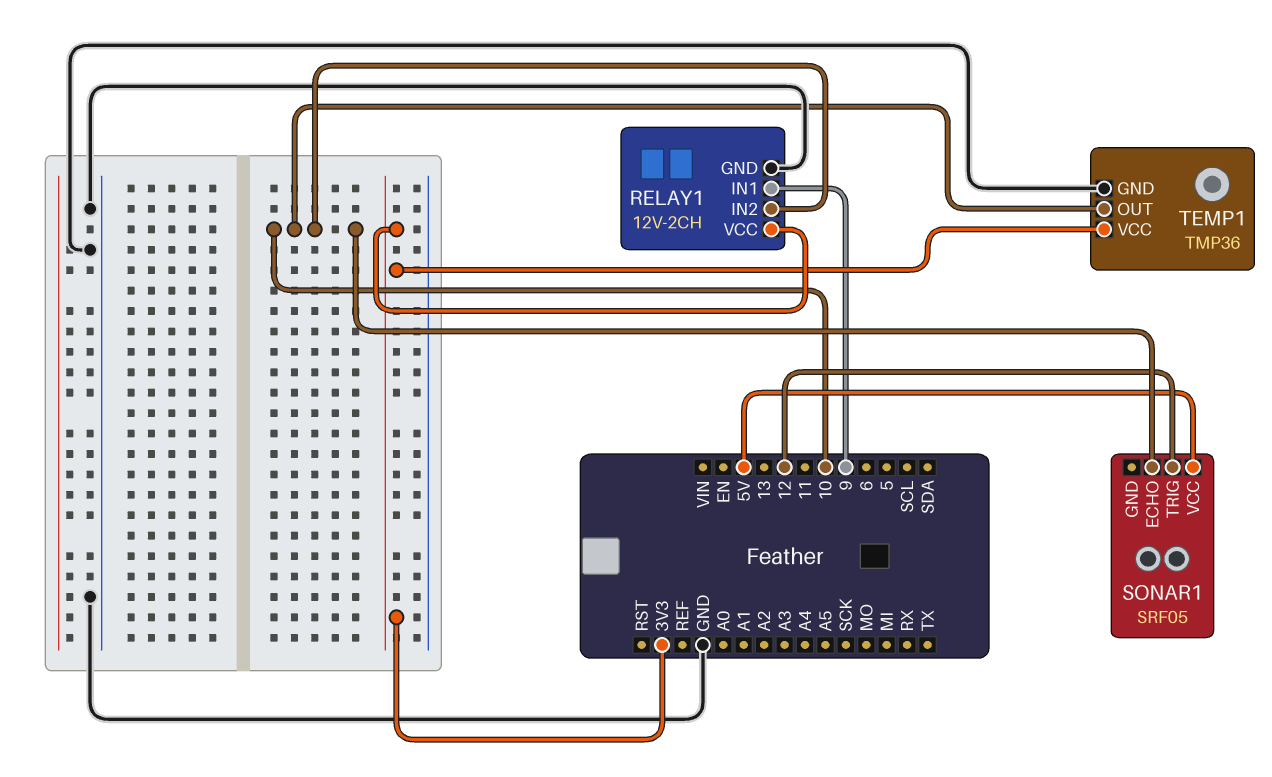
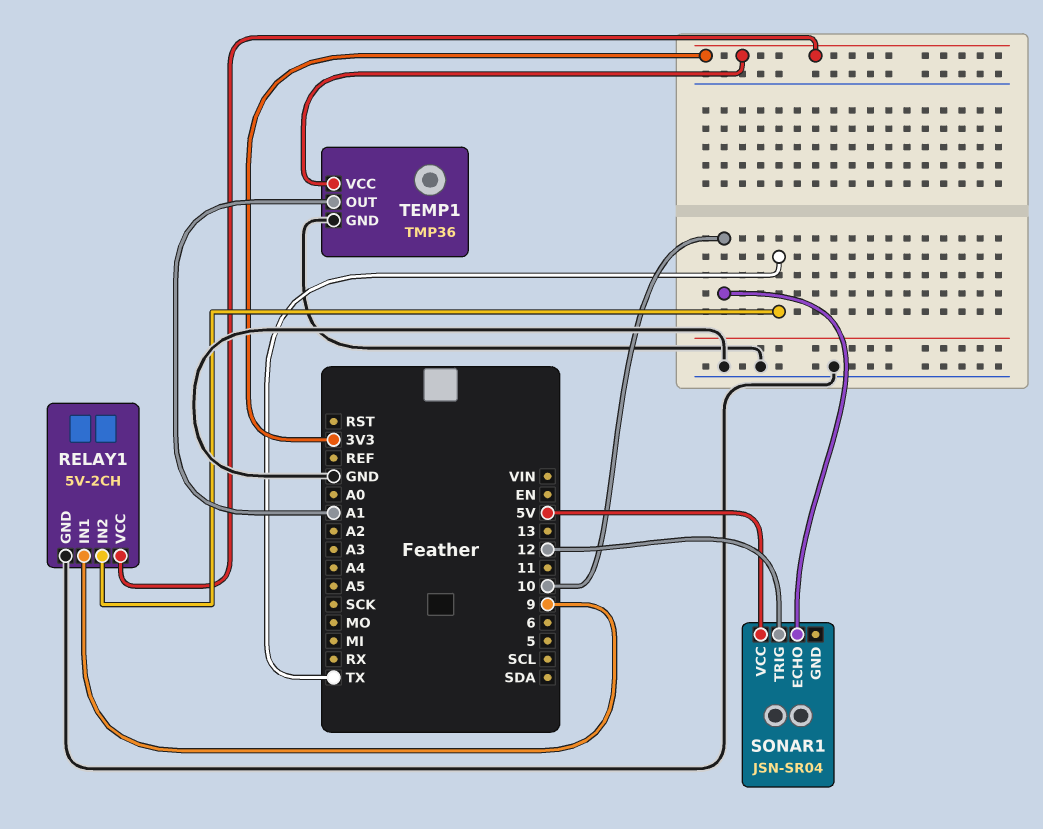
RELAY1: 12V-2CH -> 5V-2CH
RELAY1 pin IN2: 10 -> TX
SONAR1: SRF05 -> JSN-SR04
TEMP1 pin OUT: 10 -> A1

